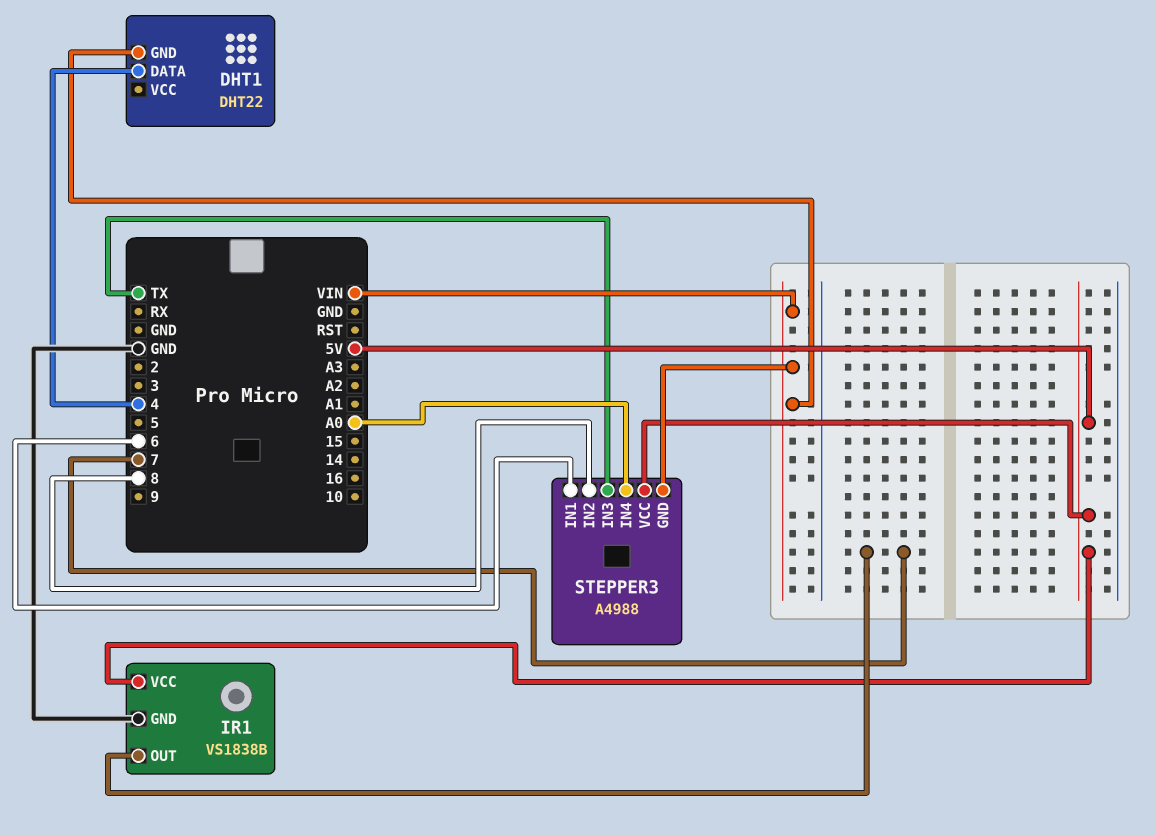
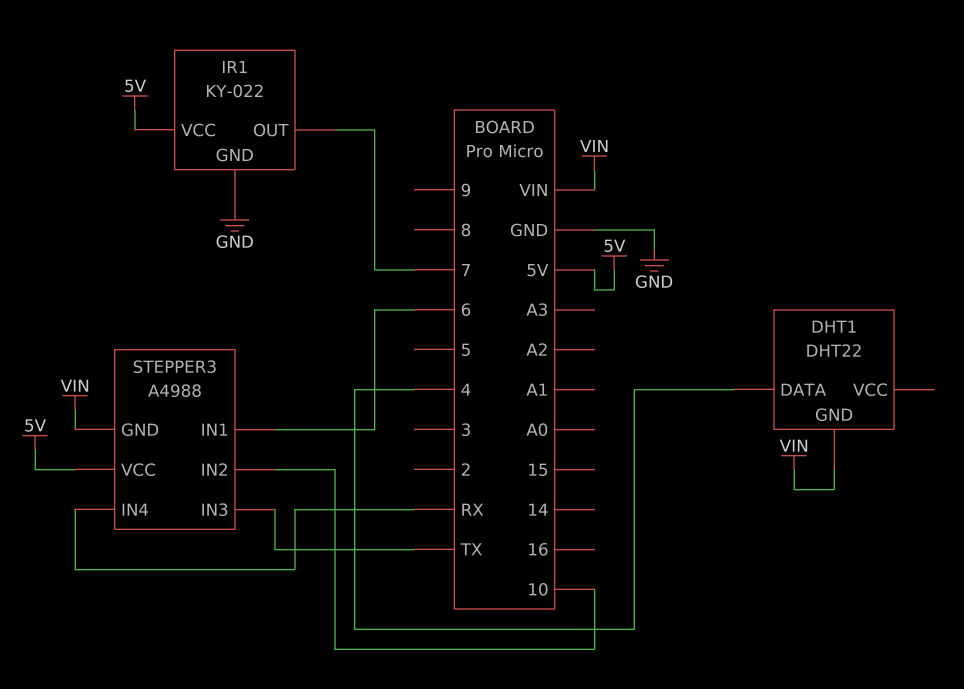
IR1: VS1838B -> KY-022
STEPPER3 pin IN2: 8 -> 10
STEPPER3 pin IN4: A0 -> RX

